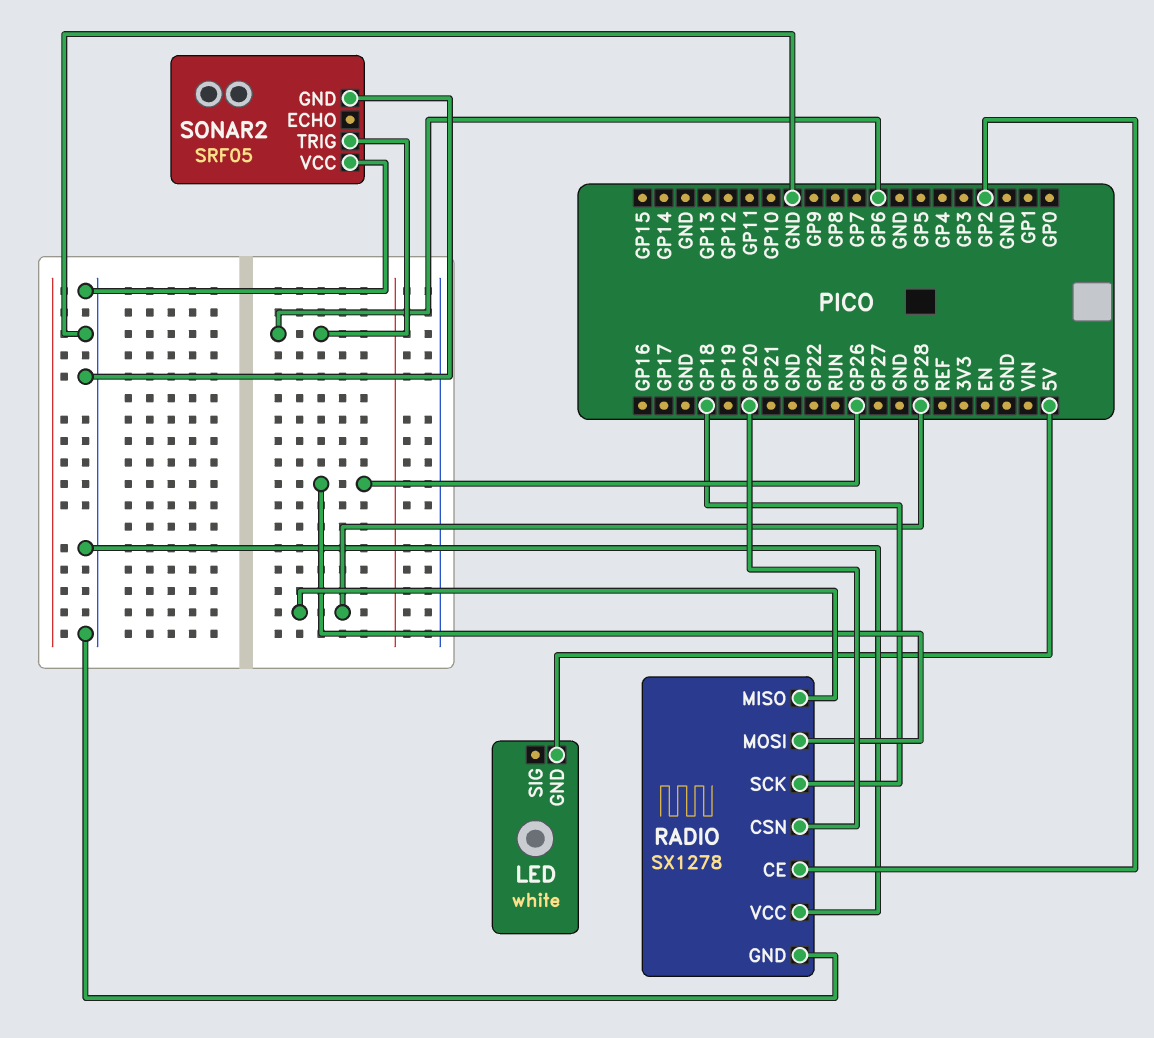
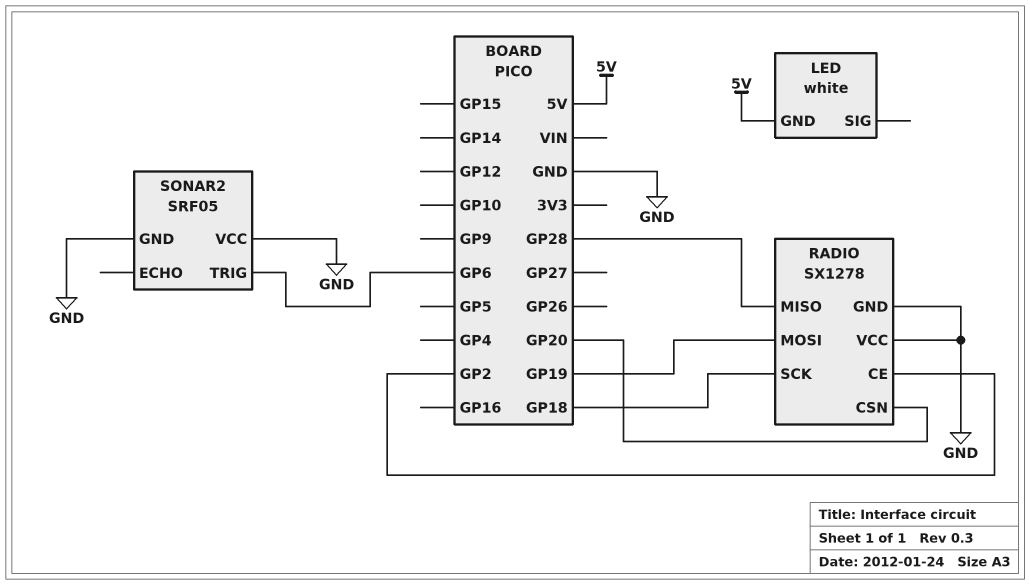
RADIO pin MOSI: GP26 -> GP19

